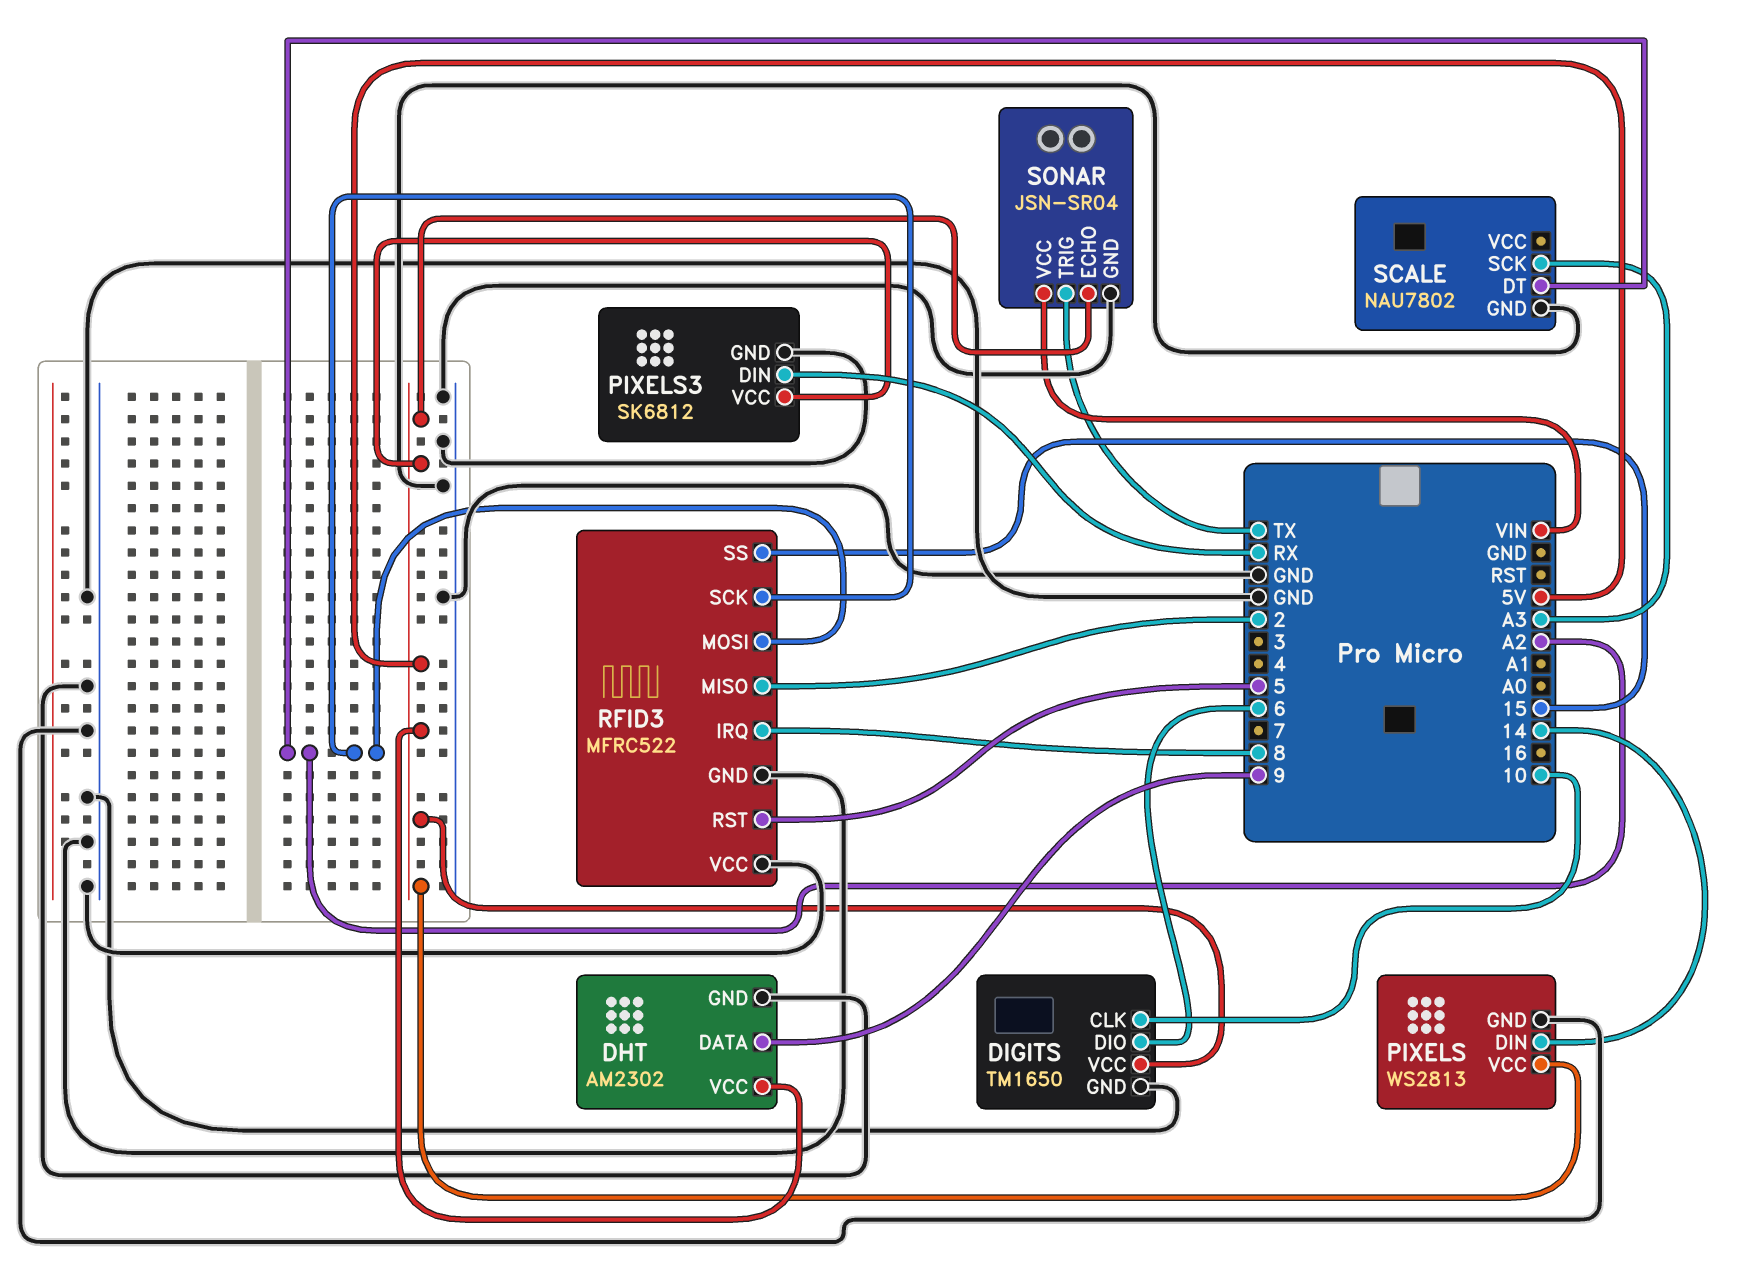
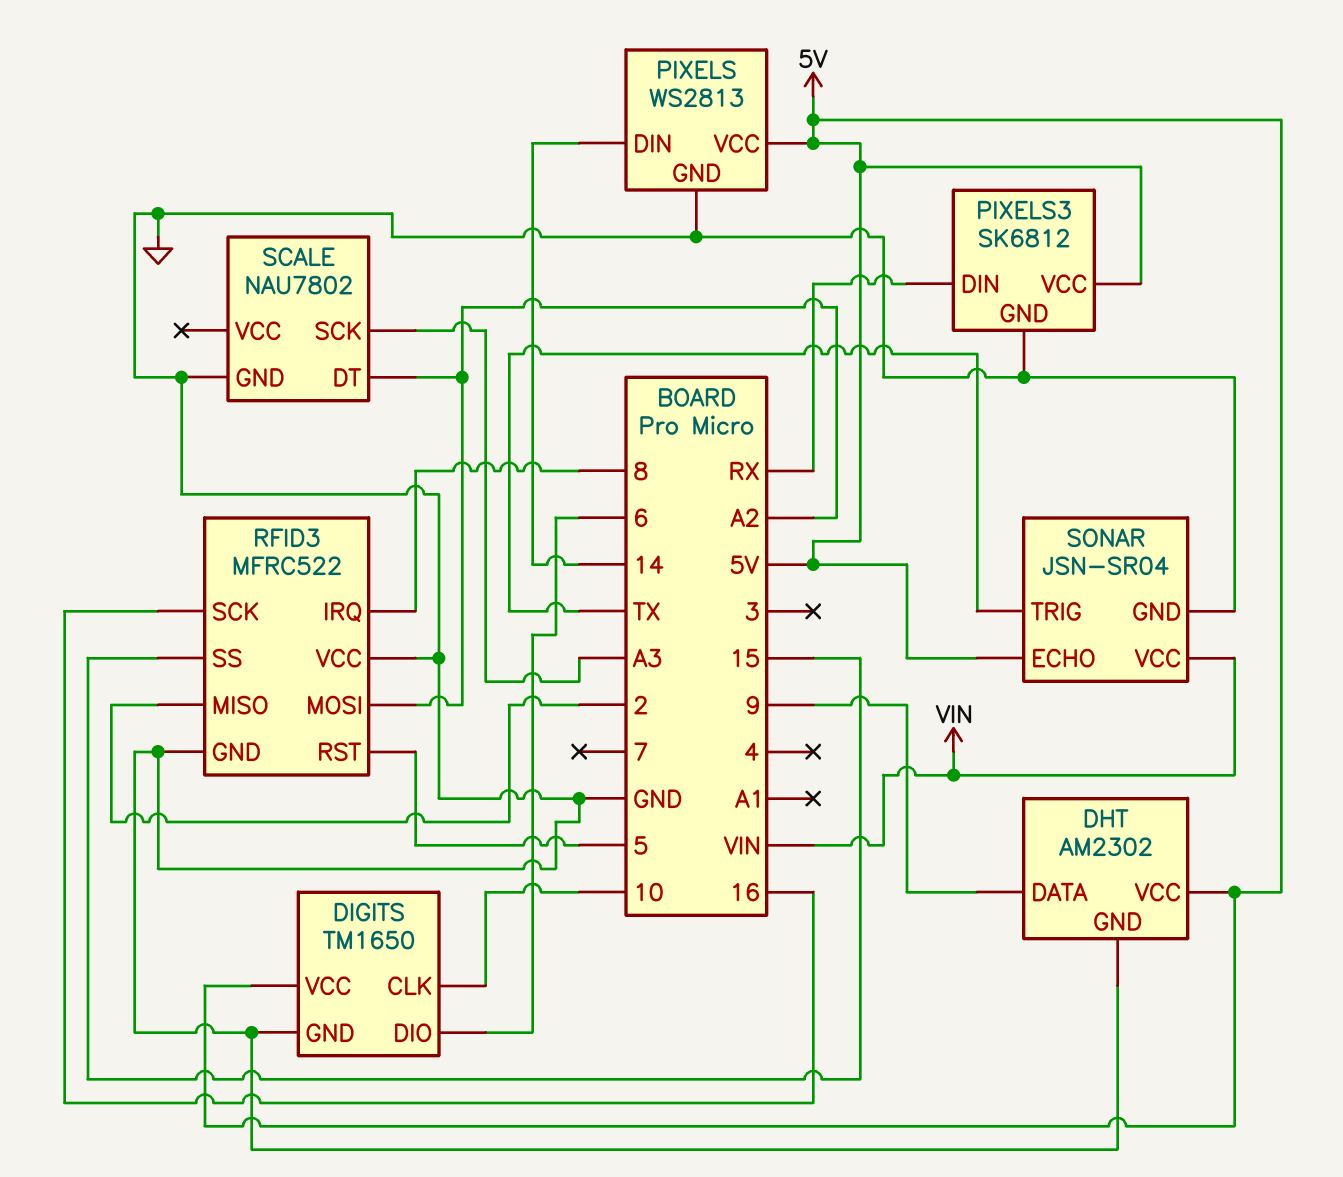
RFID3 pin SCK: A2 -> 16

